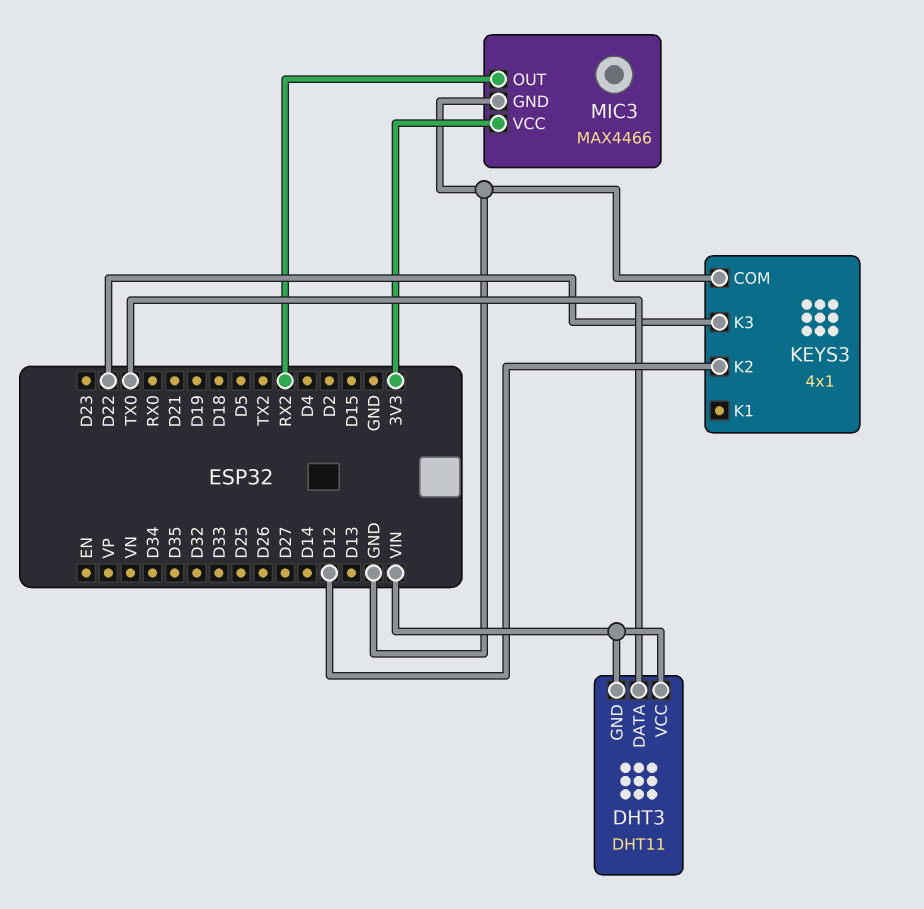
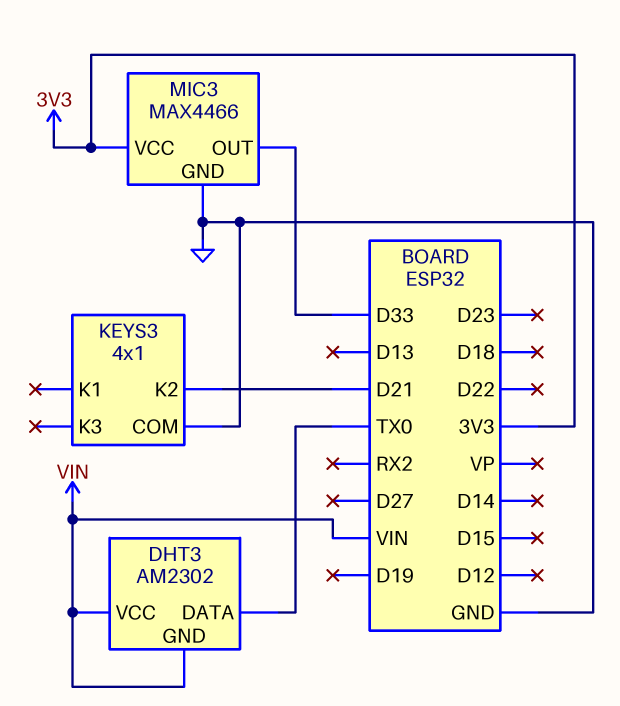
DHT3: DHT11 -> AM2302
KEYS3 pin K2: D12 -> D21
KEYS3 pin K3: D22 -> none
MIC3 pin OUT: RX2 -> D33

